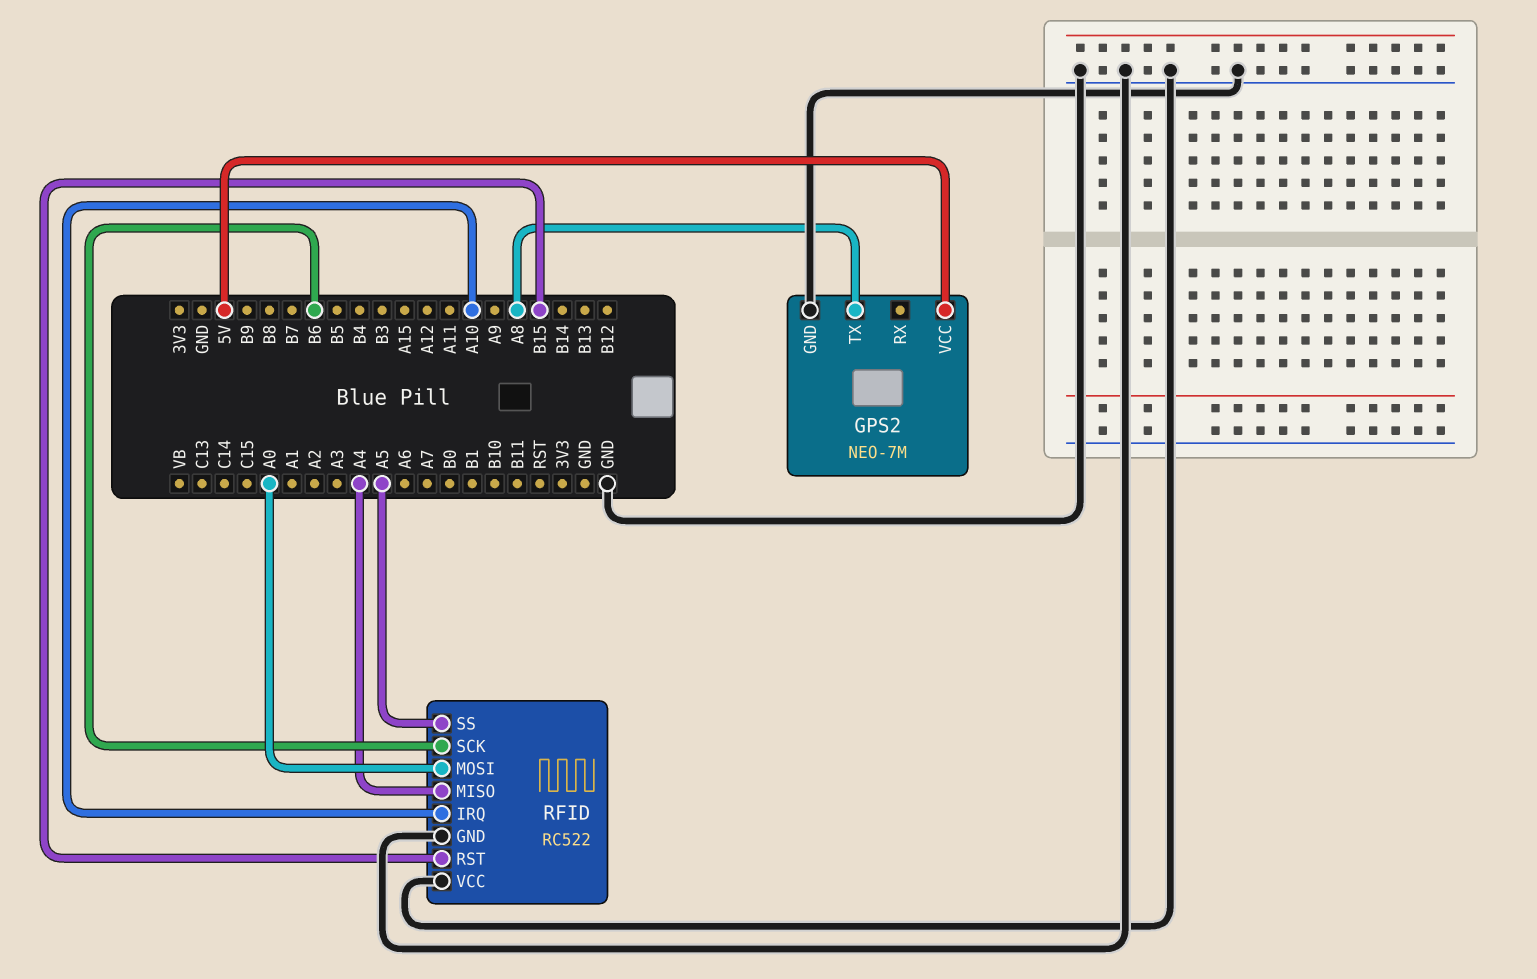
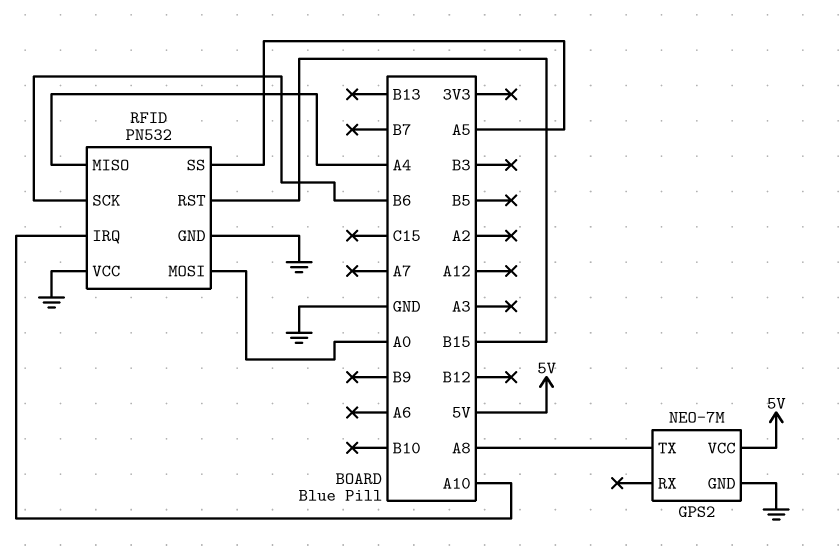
RFID: RC522 -> PN532

